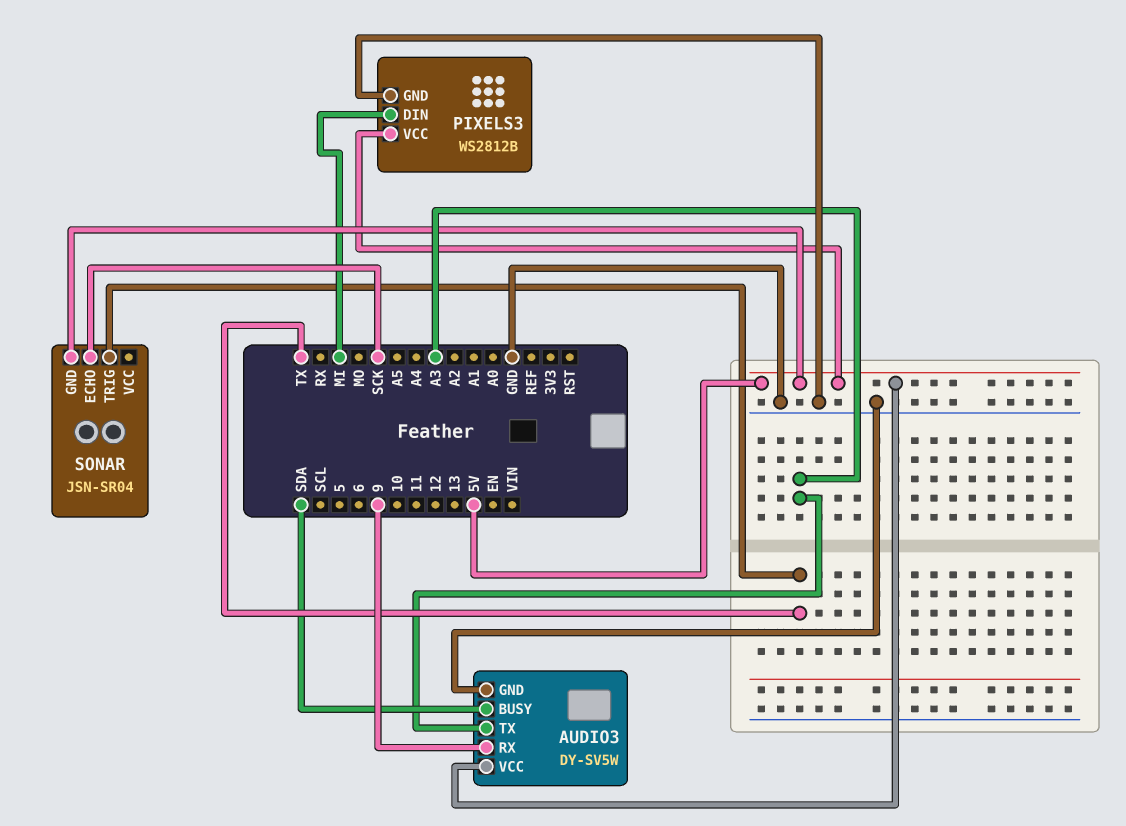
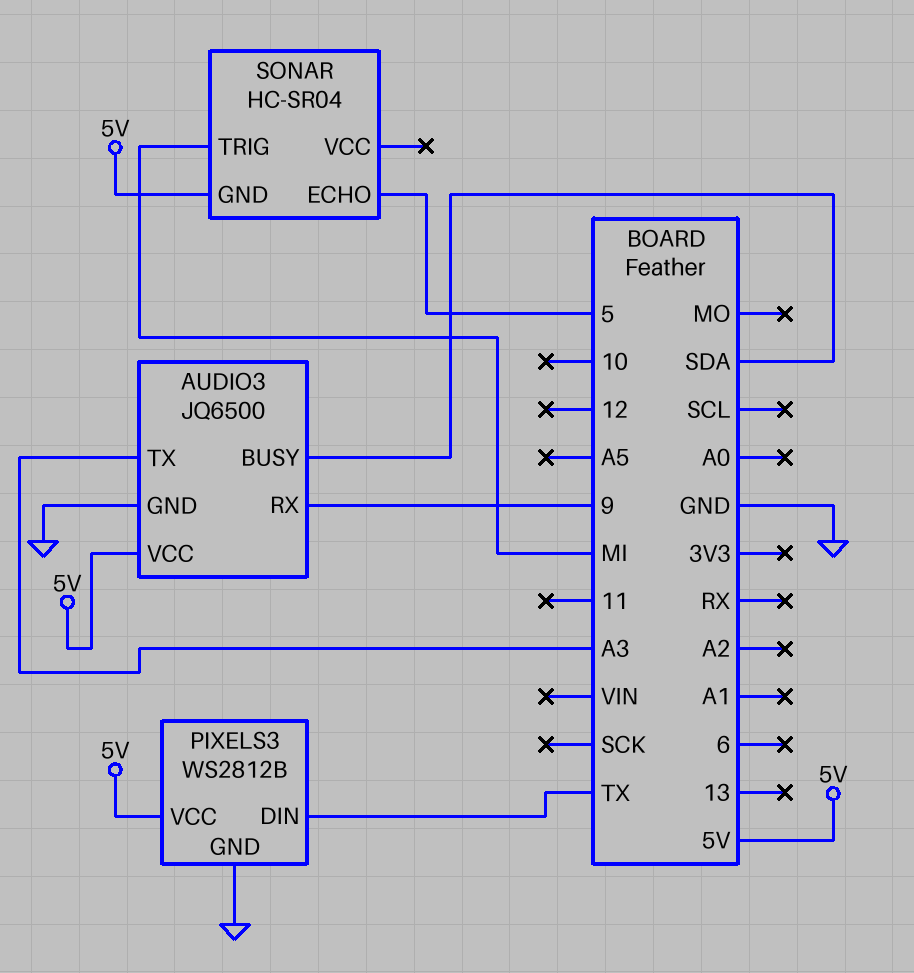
AUDIO3: DY-SV5W -> JQ6500
PIXELS3 pin DIN: MI -> TX
SONAR: JSN-SR04 -> HC-SR04
SONAR pin ECHO: SCK -> 5
SONAR pin TRIG: TX -> MI

